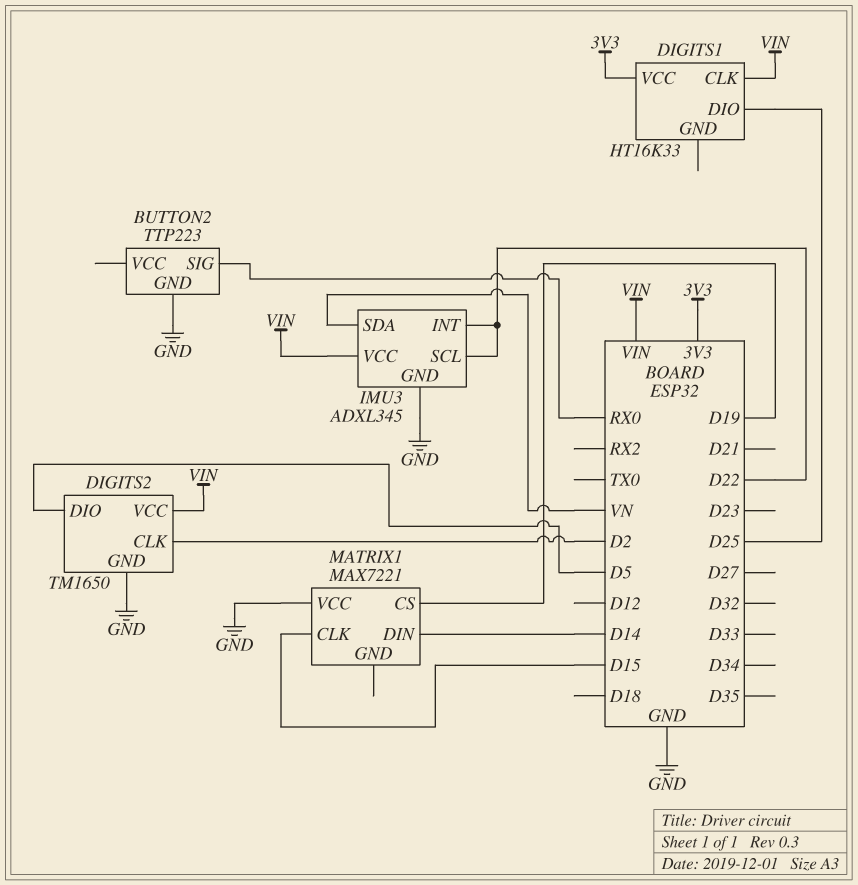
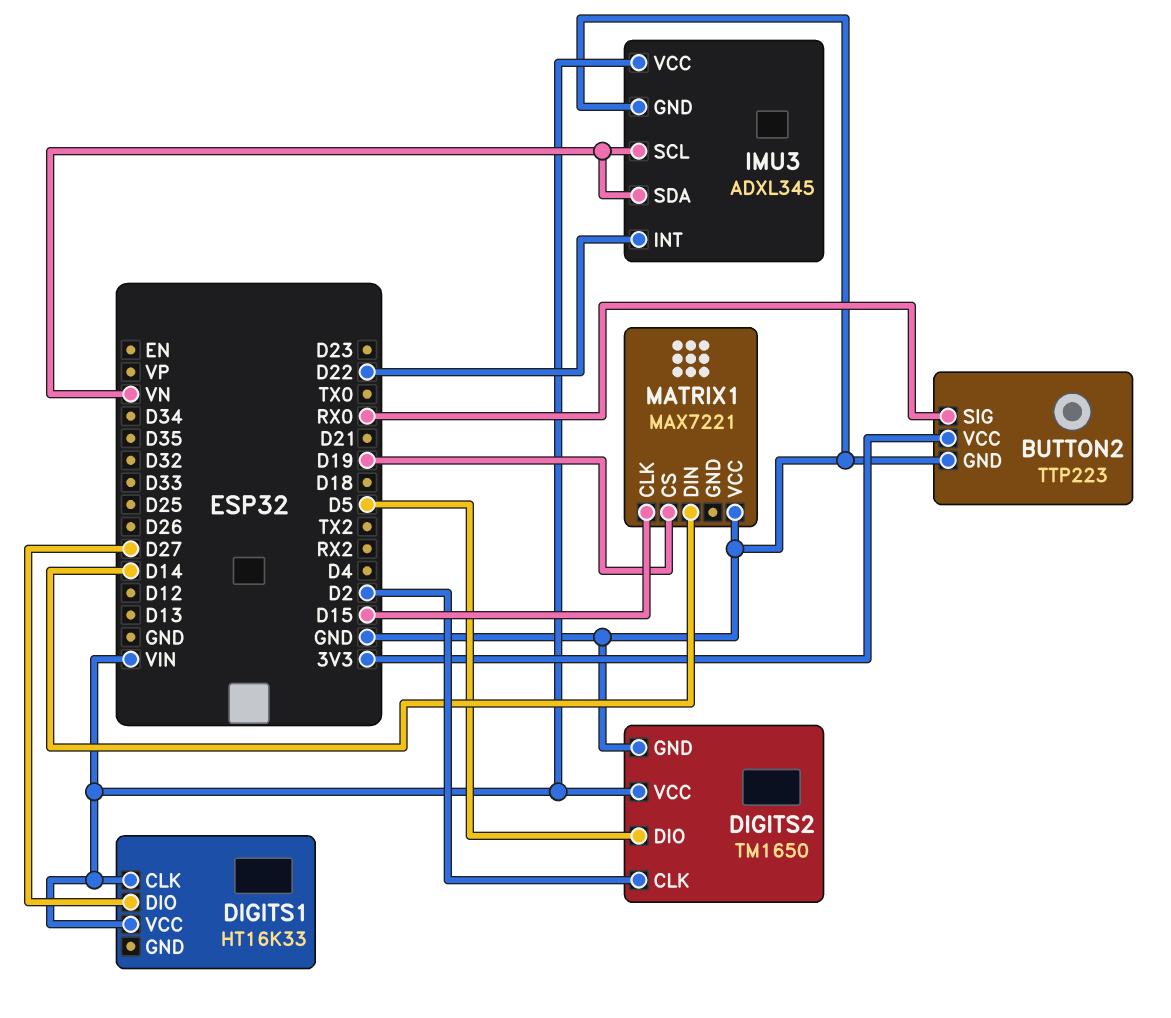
BUTTON2 pin VCC: none -> 3V3
DIGITS1 pin DIO: D25 -> D27
DIGITS1 pin VCC: 3V3 -> VIN
IMU3 pin SCL: D22 -> VN

